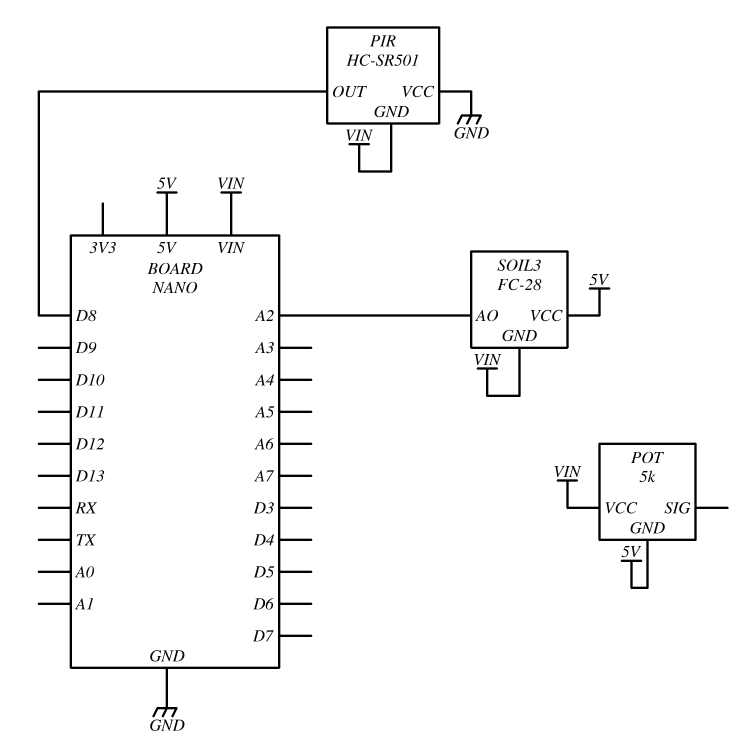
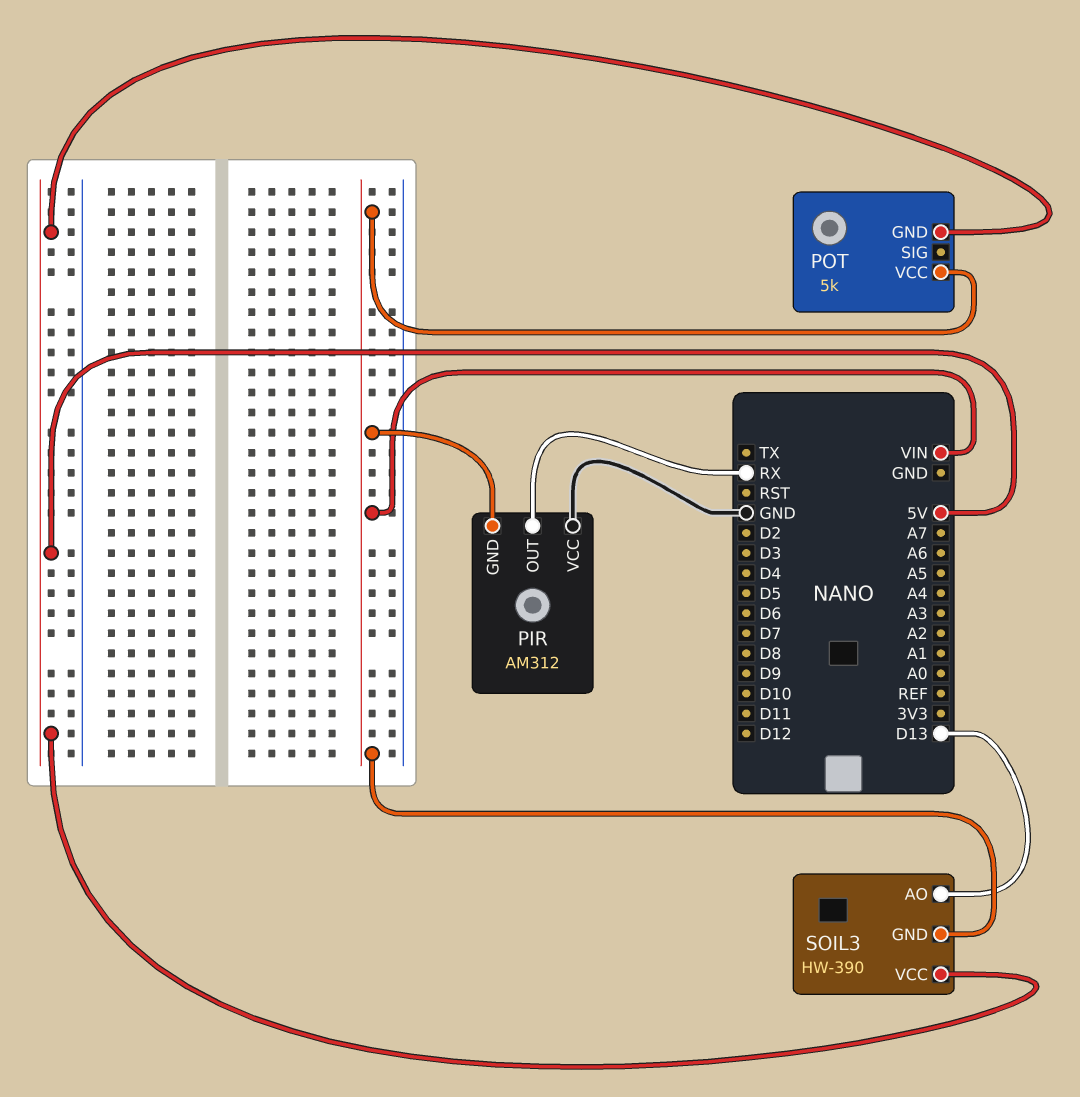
PIR: HC-SR501 -> AM312
PIR pin OUT: D8 -> RX
SOIL3: FC-28 -> HW-390
SOIL3 pin AO: A2 -> D13

